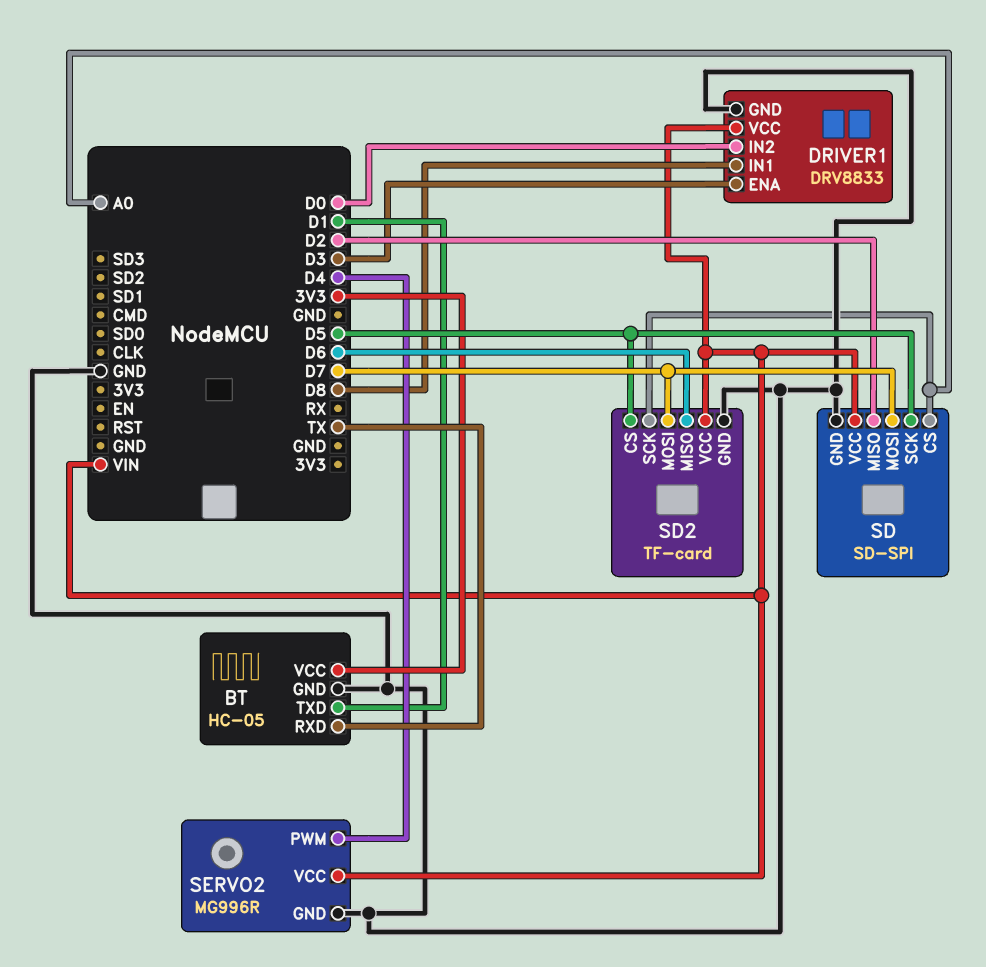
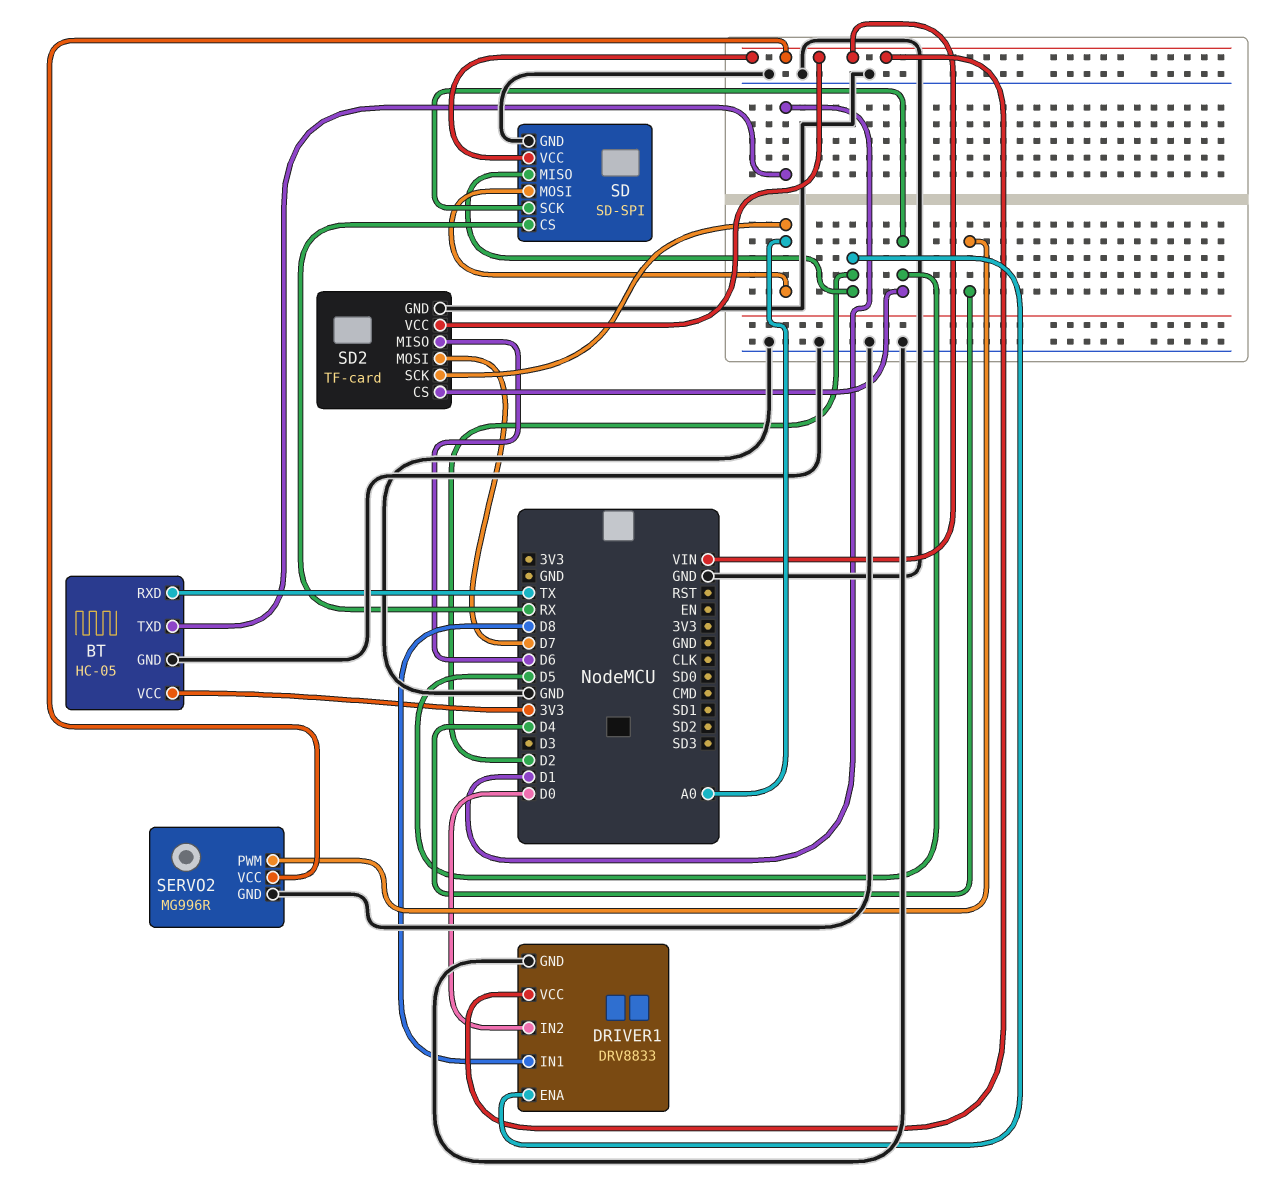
DRIVER1 pin ENA: D3 -> D2
SD pin CS: A0 -> RX
SD pin MOSI: D7 -> A0

